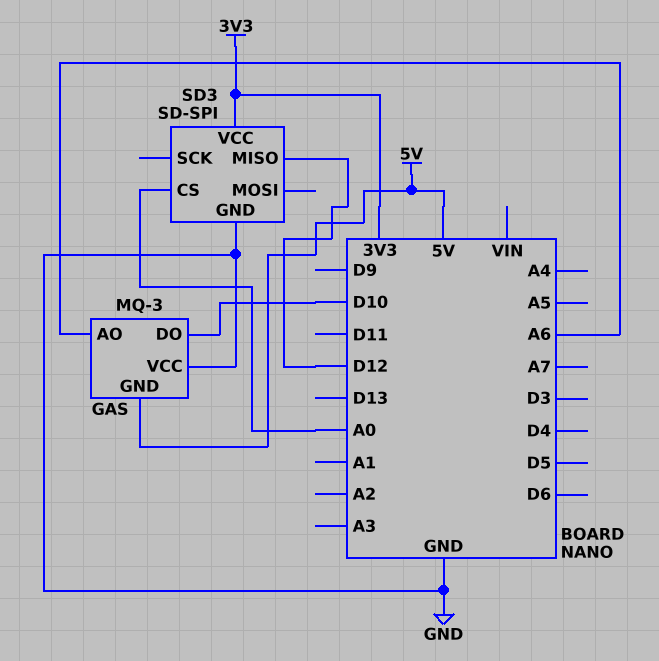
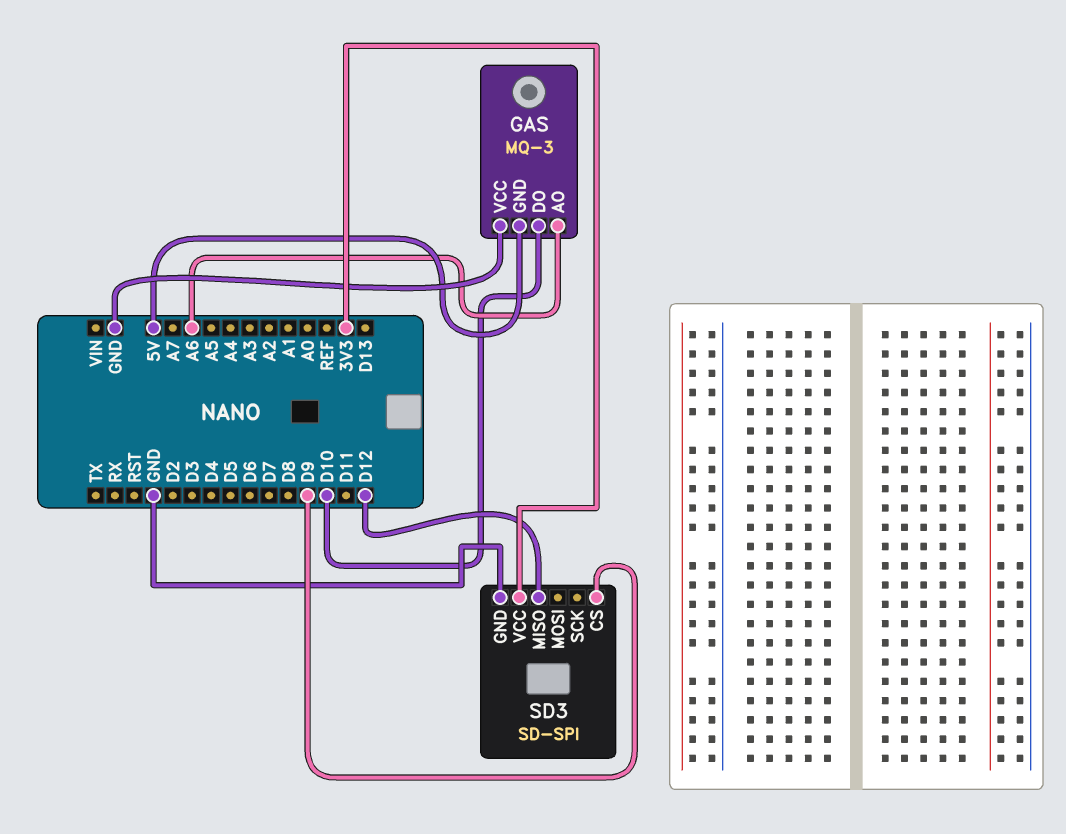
SD3 pin CS: A0 -> D9

